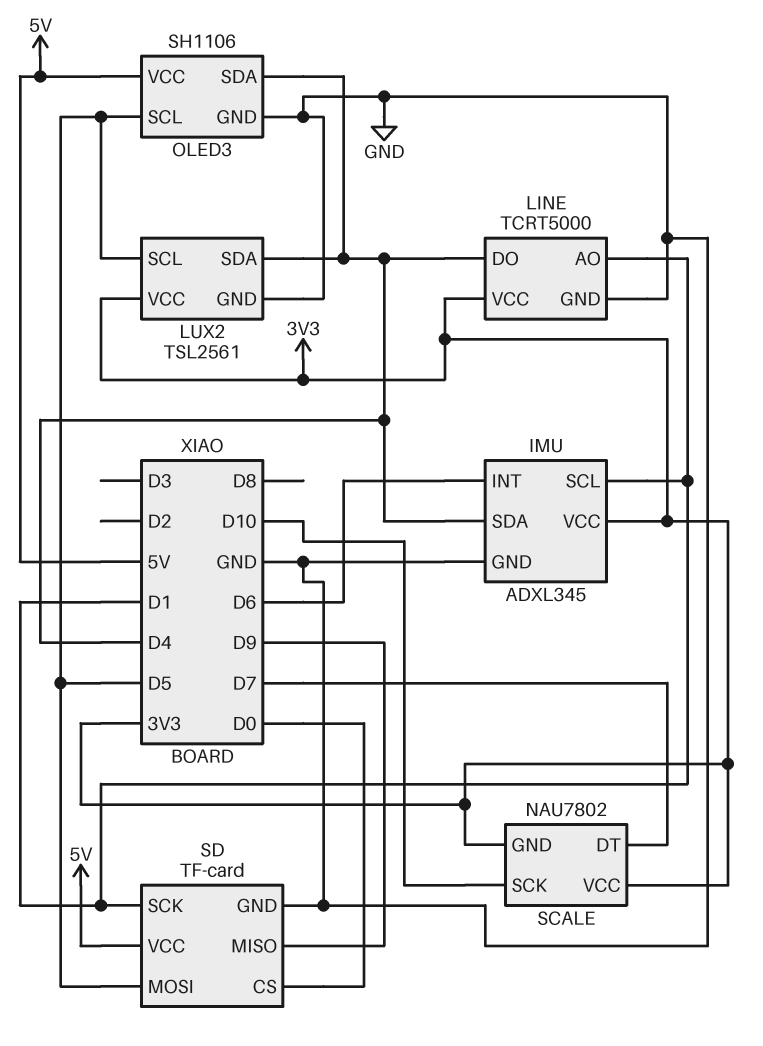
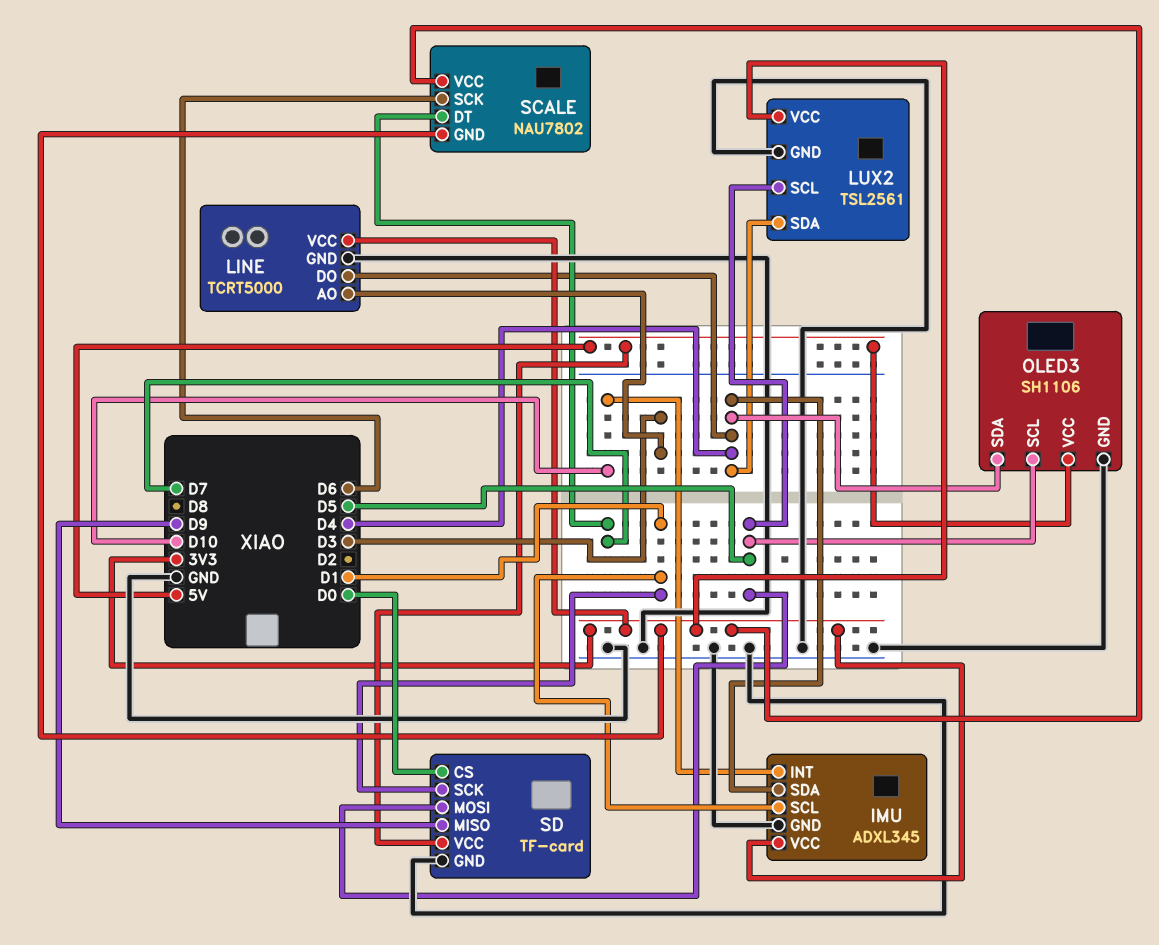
IMU pin INT: D6 -> D10
LINE pin AO: D1 -> D3
SCALE pin SCK: D10 -> D6

